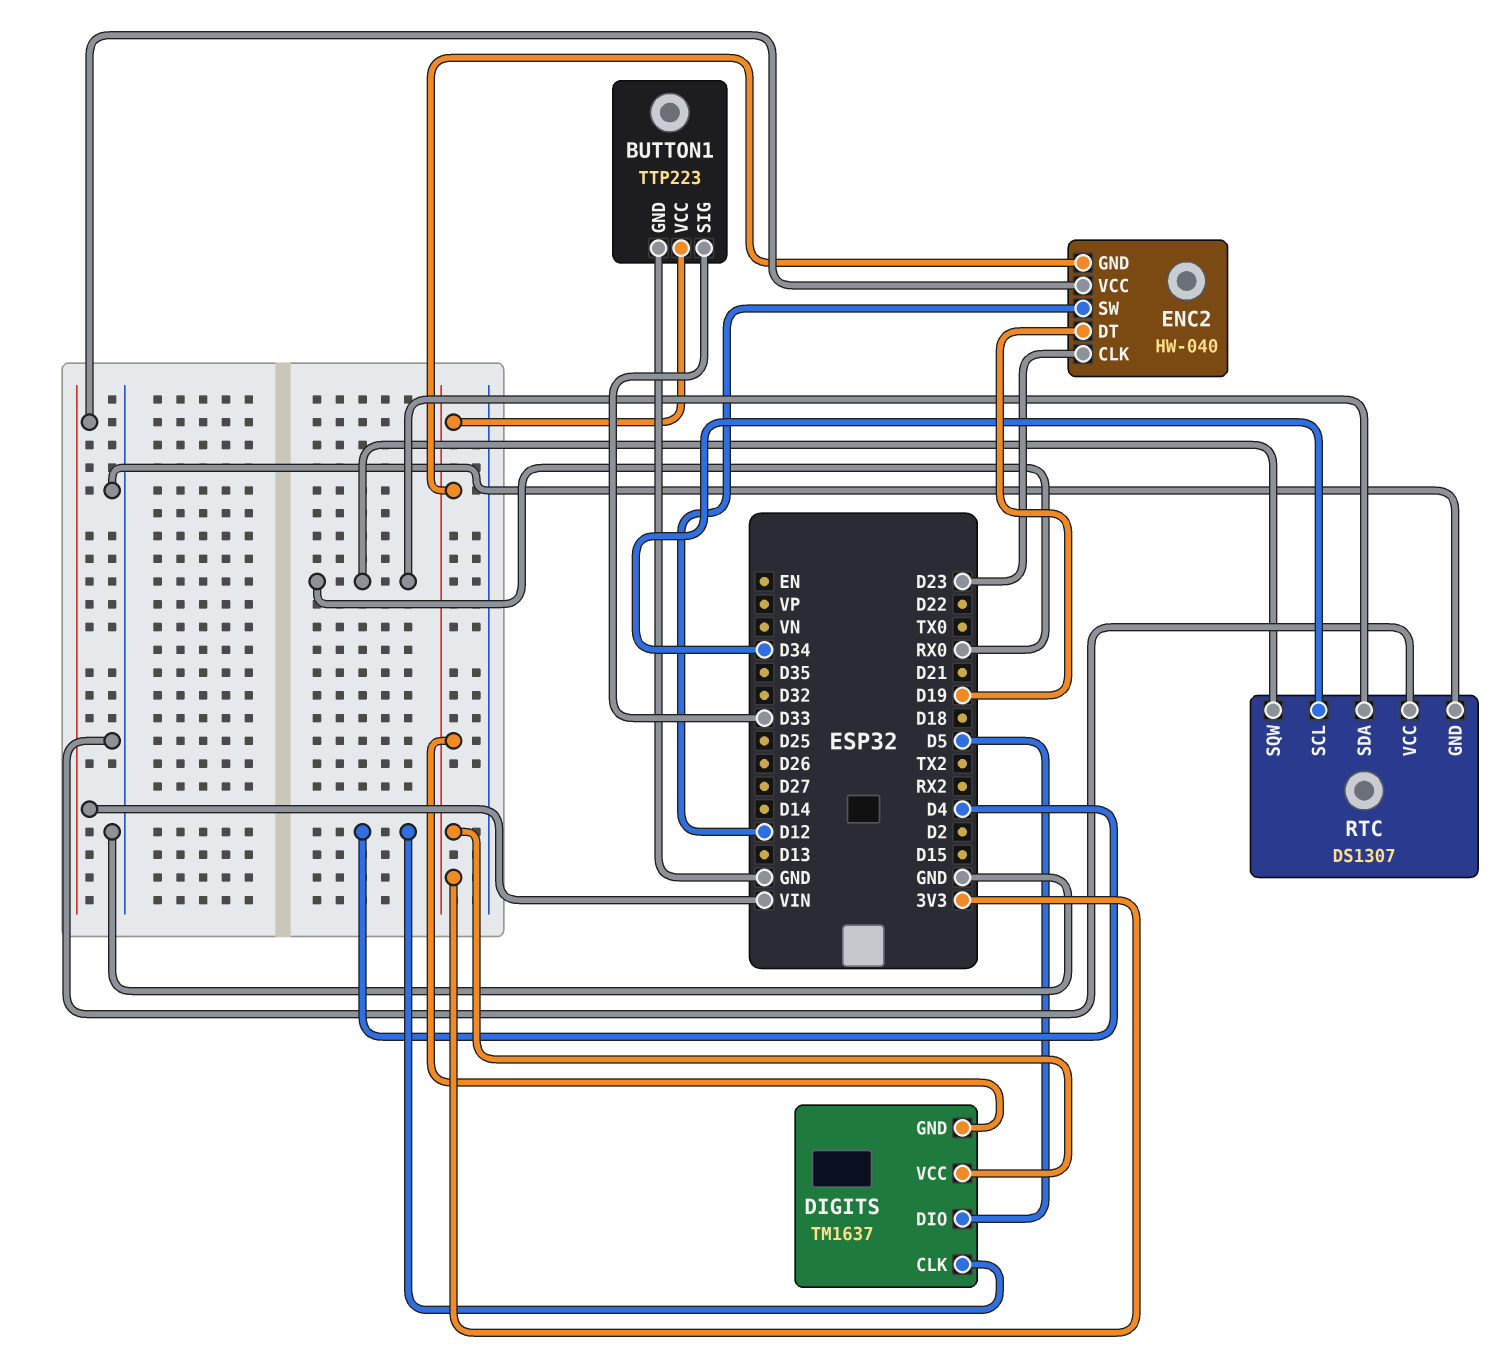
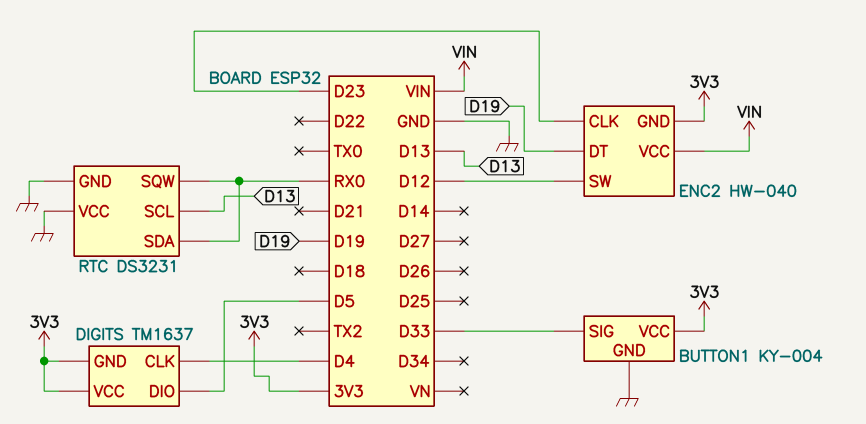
BUTTON1: TTP223 -> KY-004
RTC: DS1307 -> DS3231
RTC pin SCL: D34 -> D13

